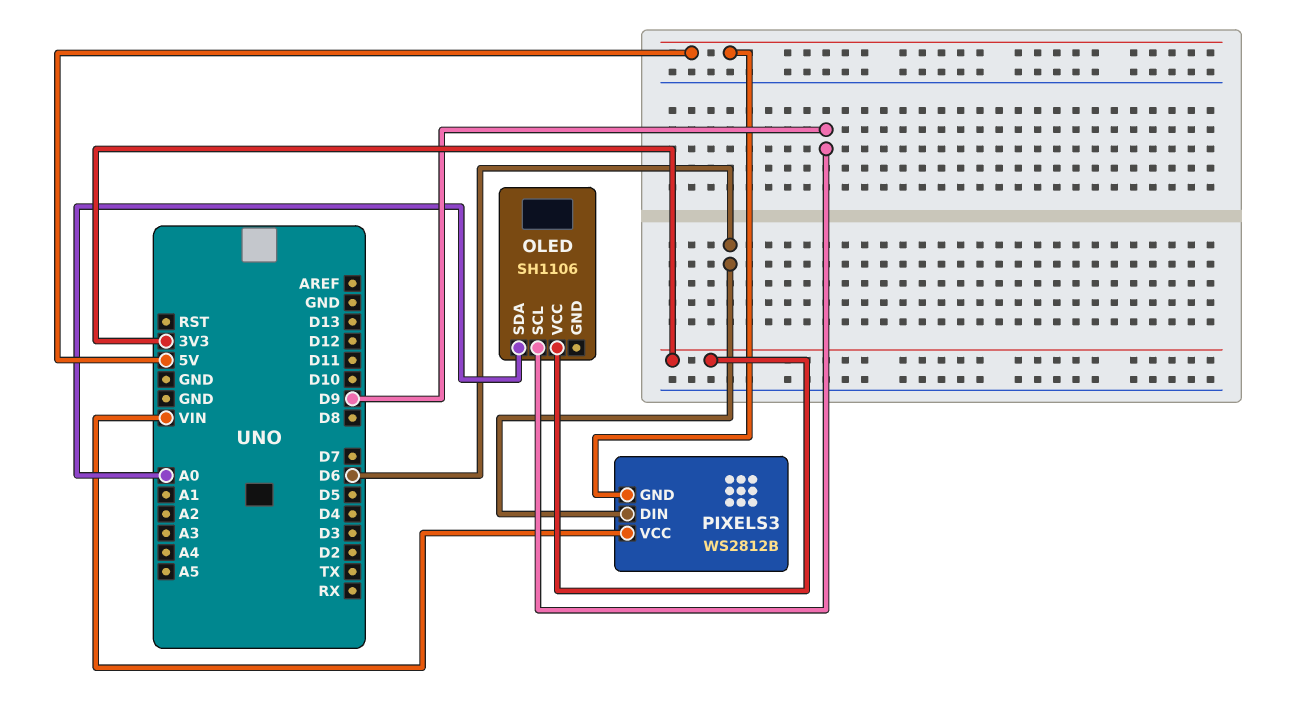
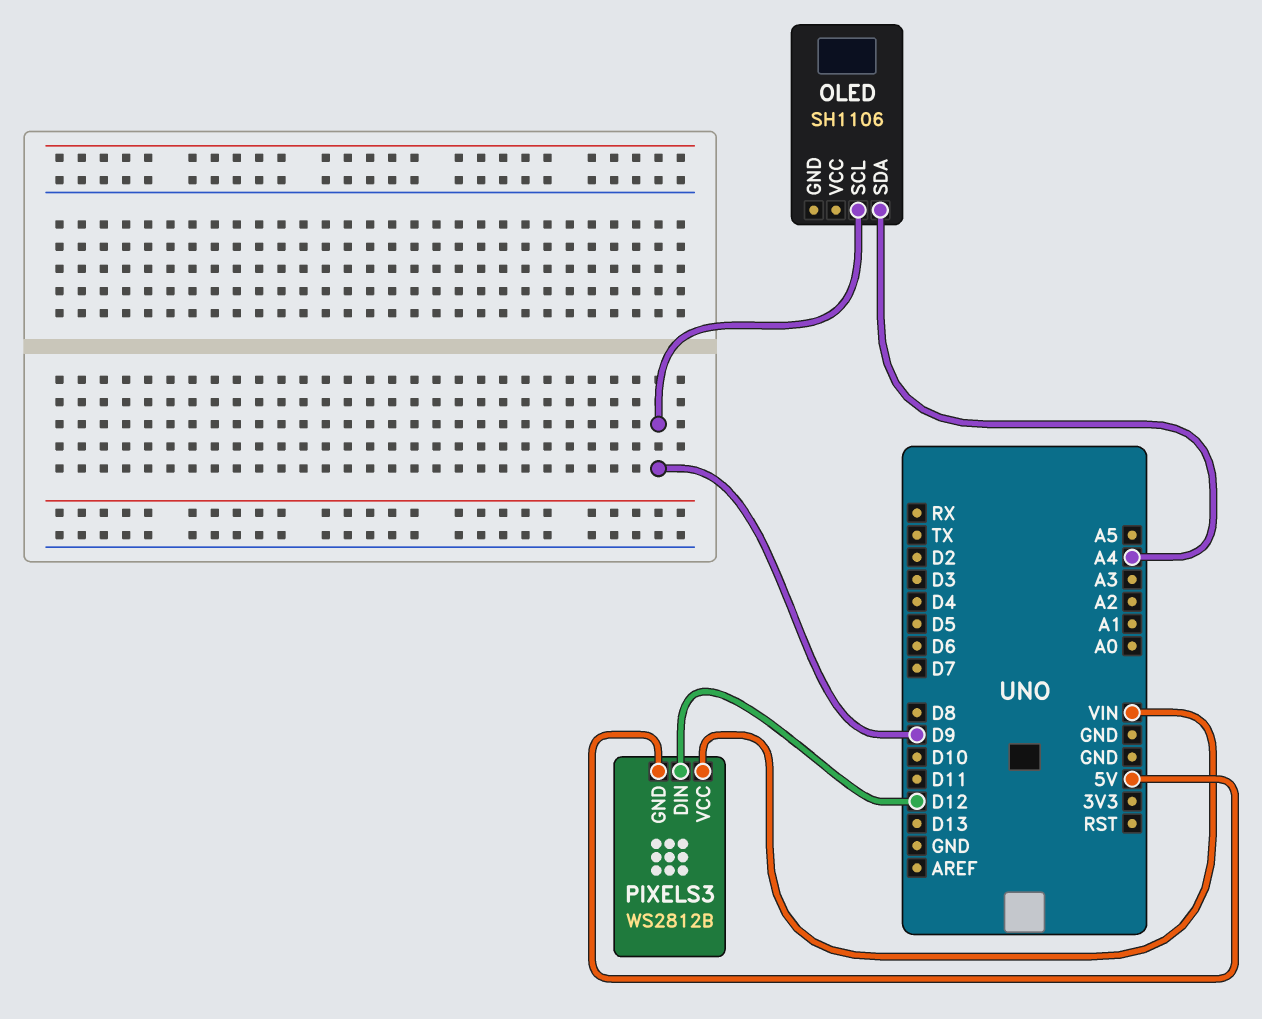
OLED pin SDA: A0 -> A4
OLED pin VCC: 3V3 -> none
PIXELS3 pin DIN: D6 -> D12

